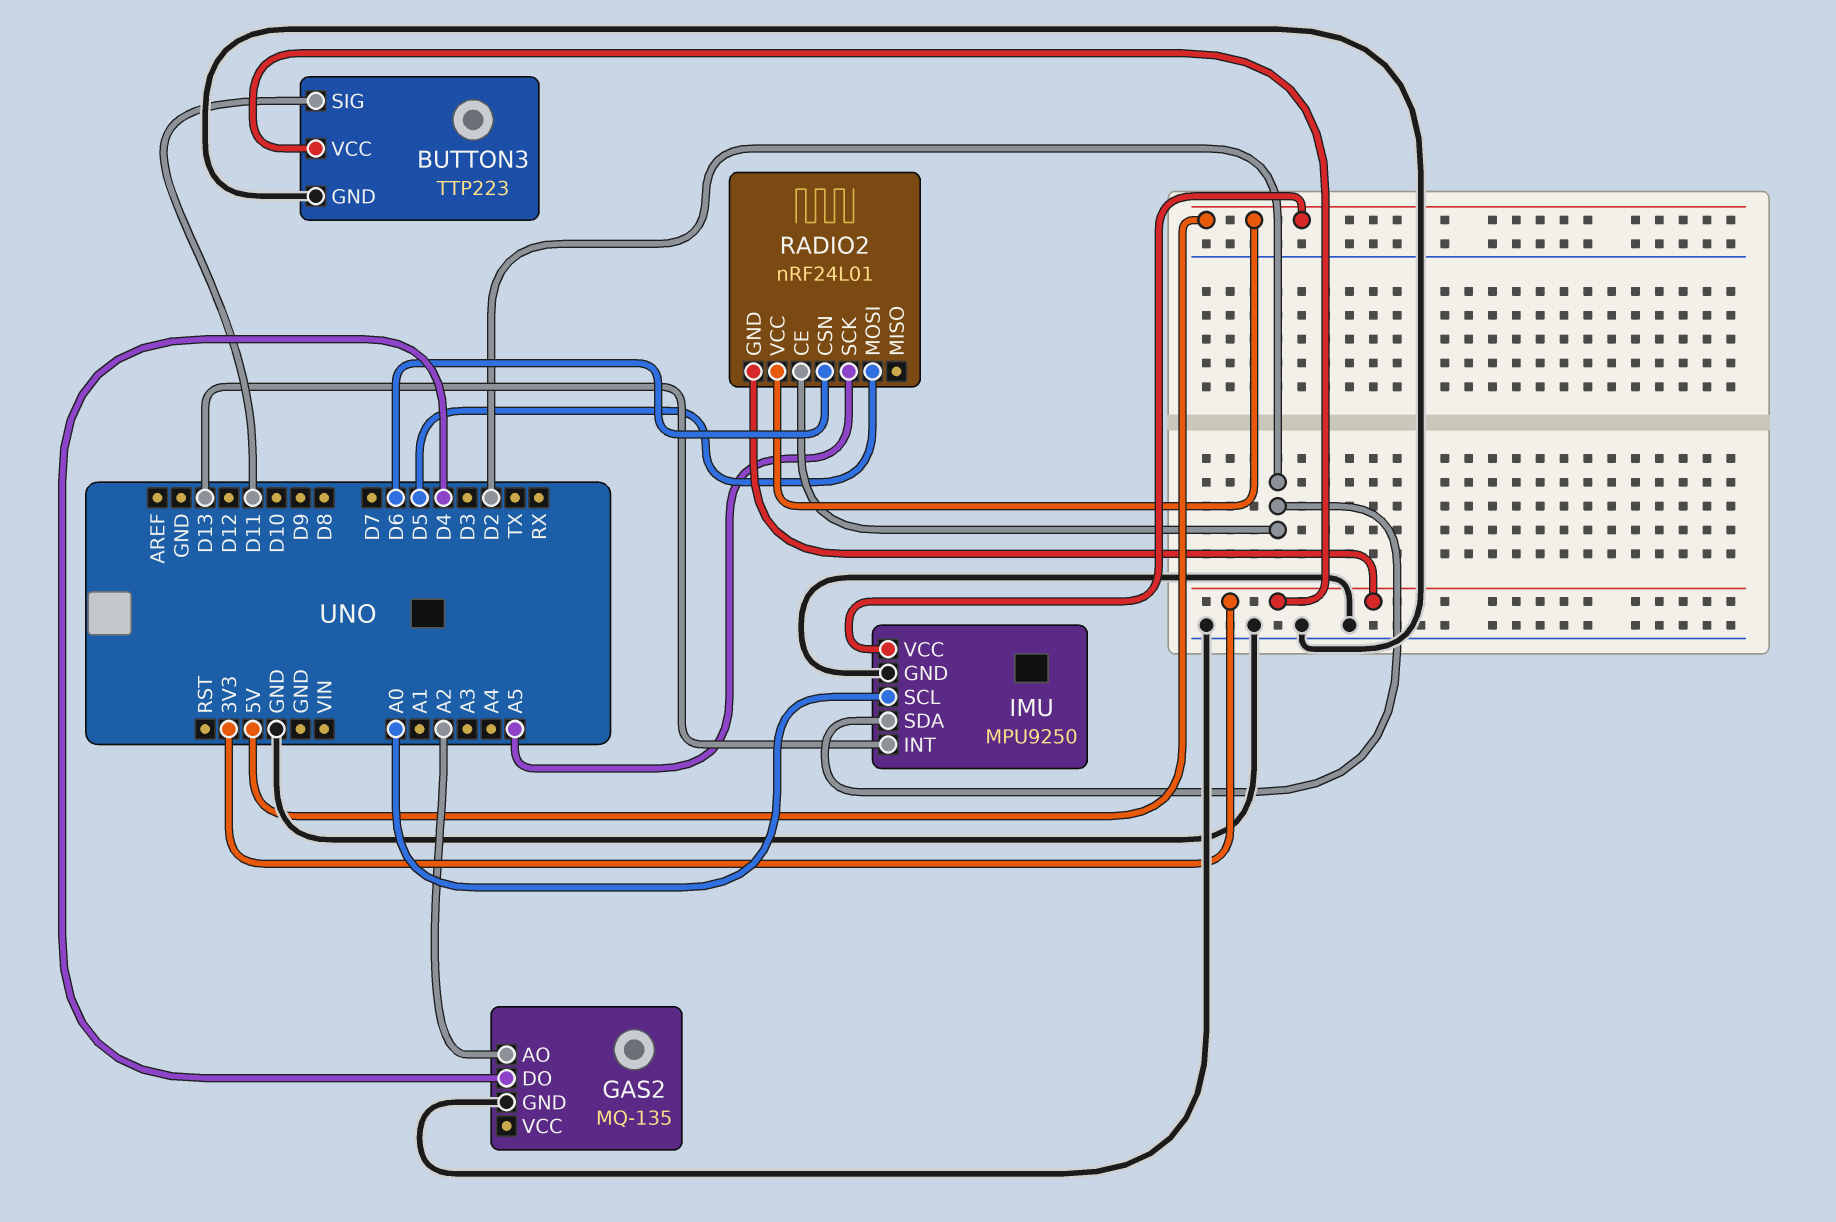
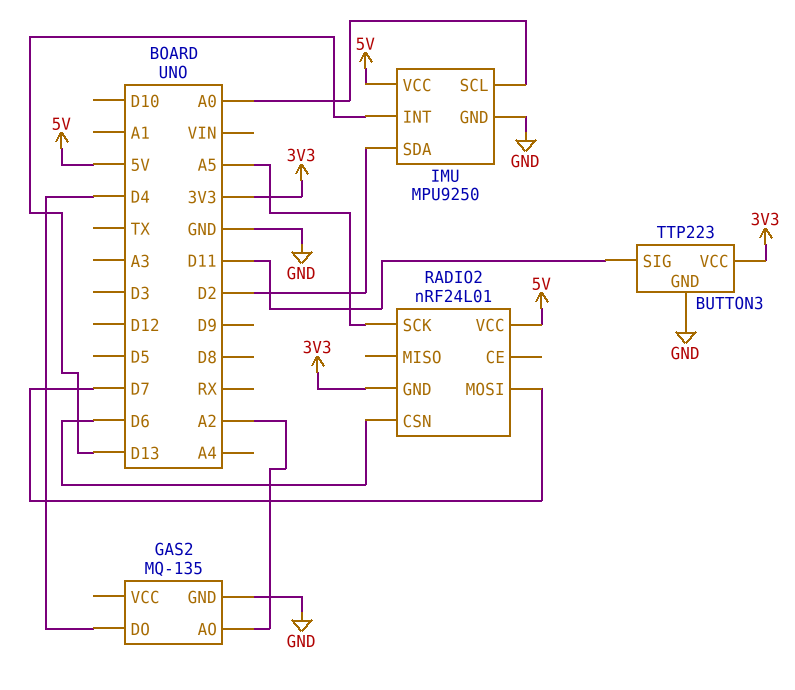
RADIO2 pin CE: D2 -> none
RADIO2 pin MOSI: D5 -> D7

